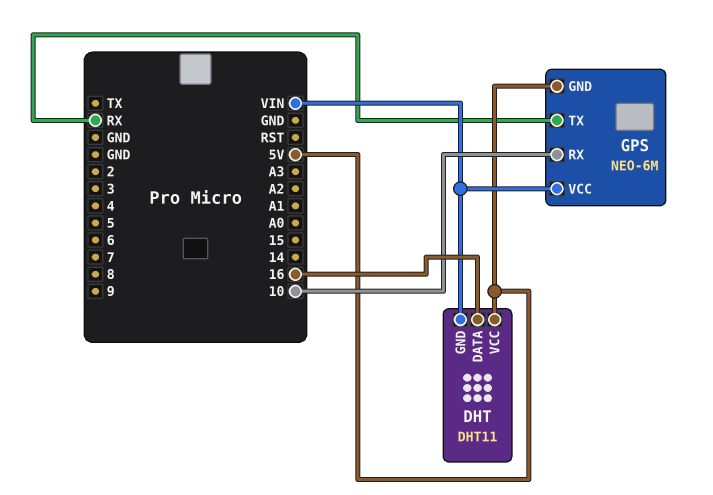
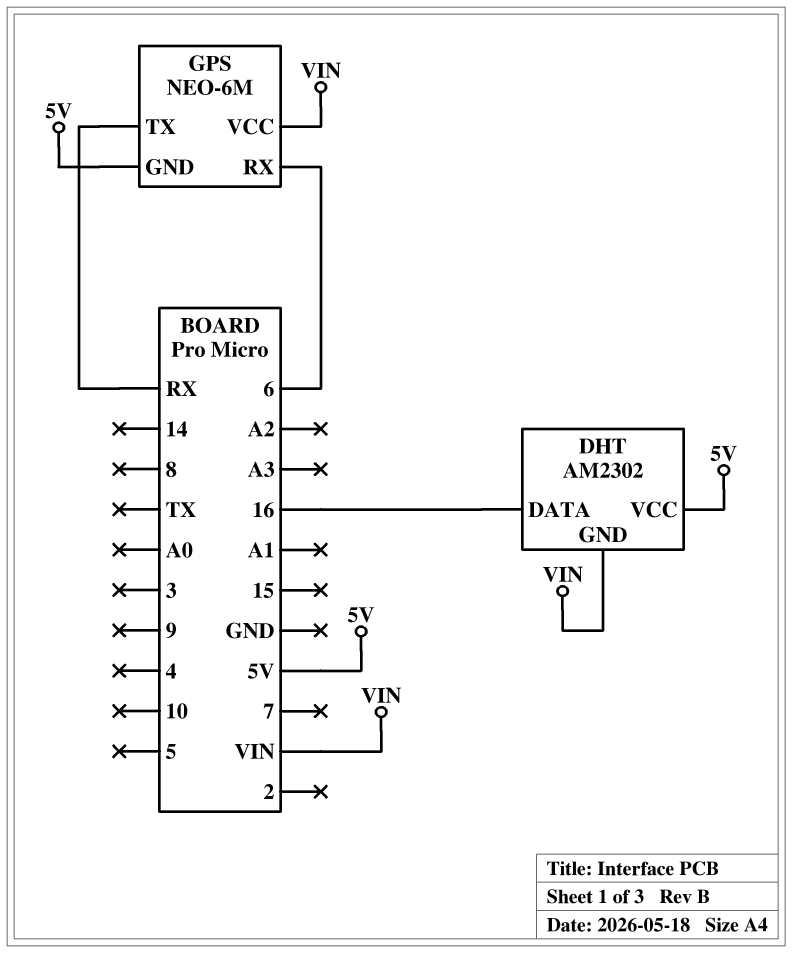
DHT: DHT11 -> AM2302
GPS pin RX: 10 -> 6

